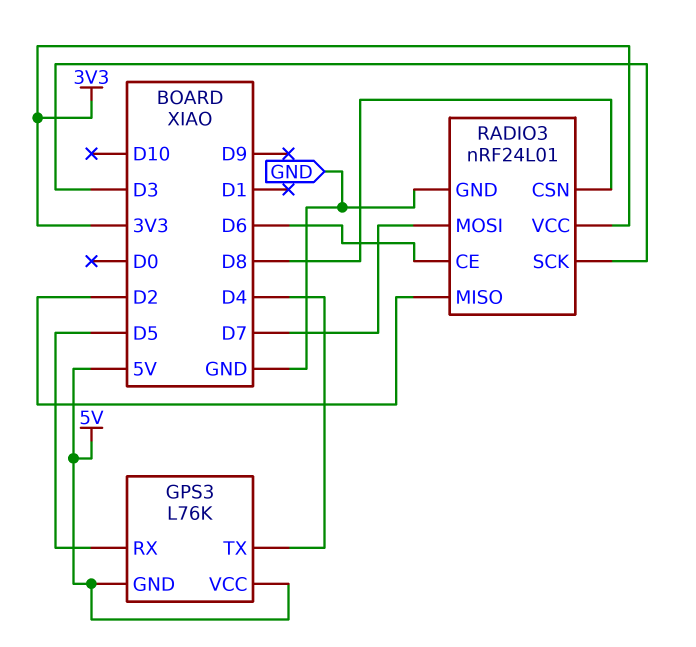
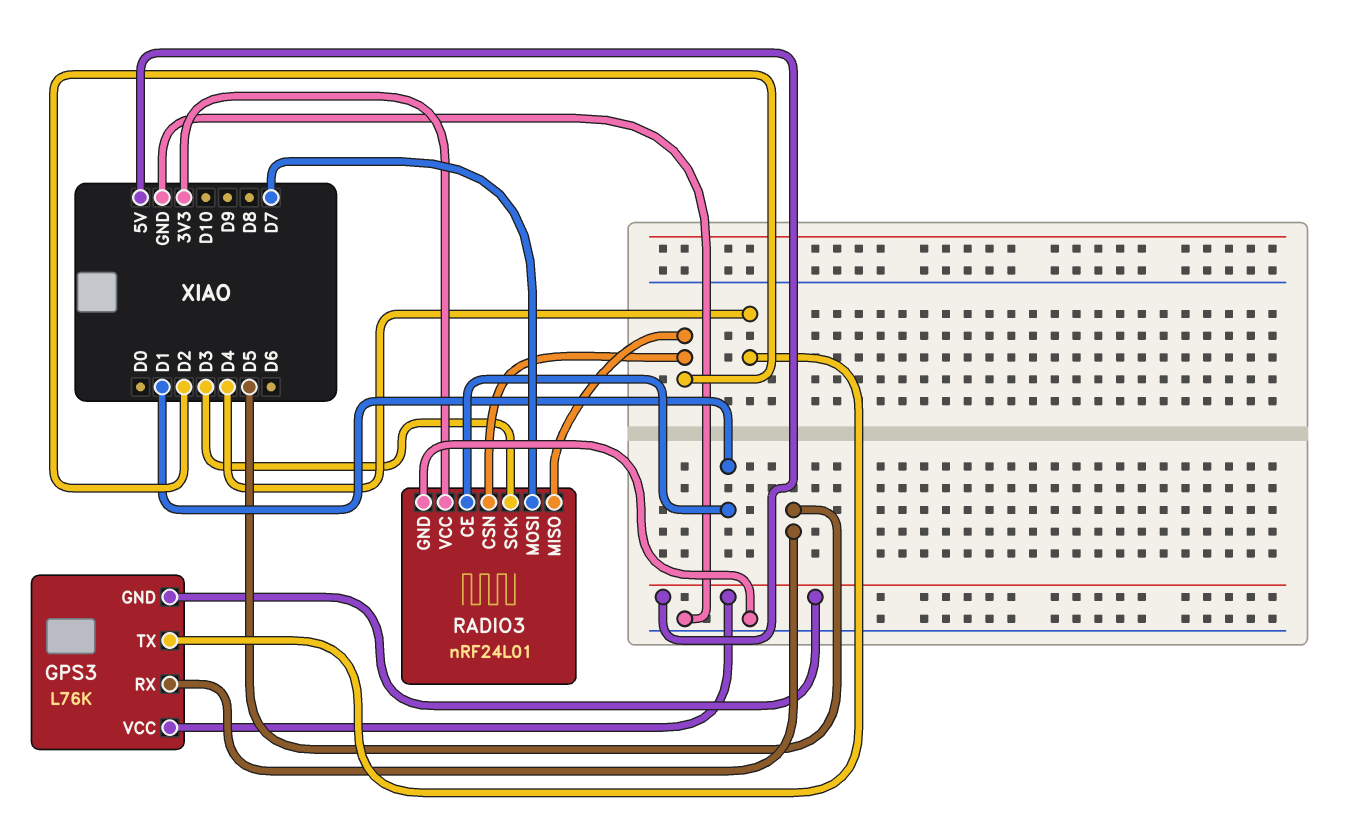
RADIO3 pin CE: D6 -> D1
RADIO3 pin CSN: D8 -> D2

